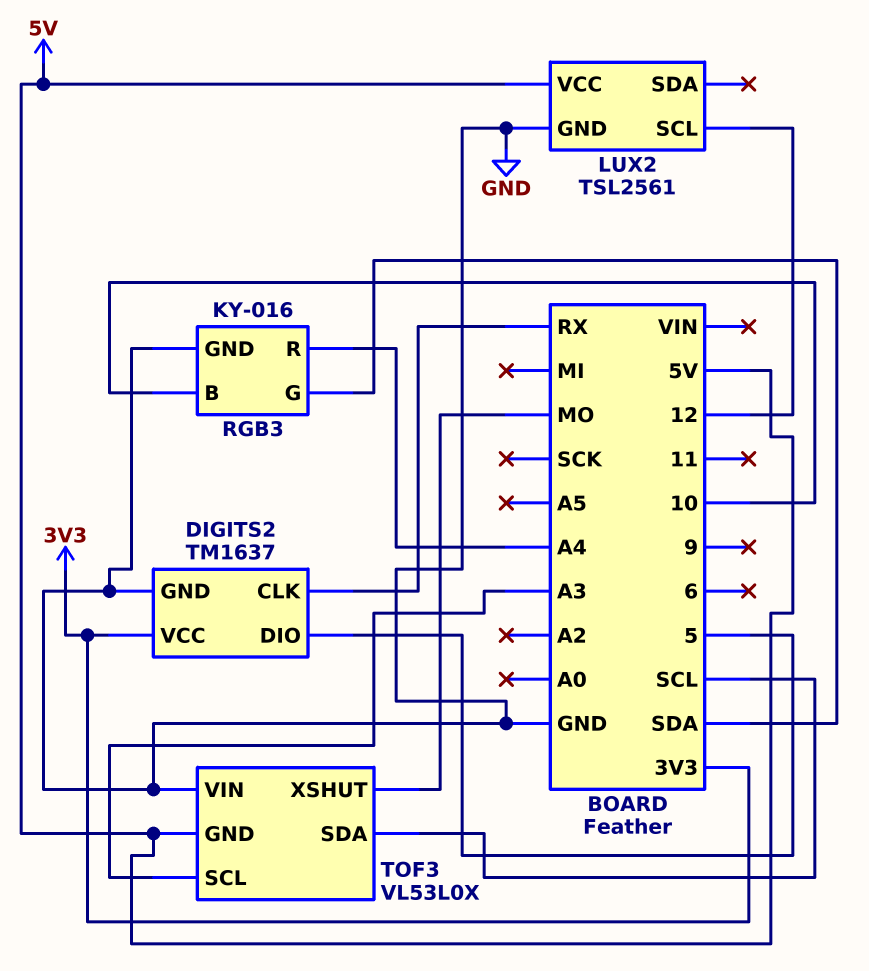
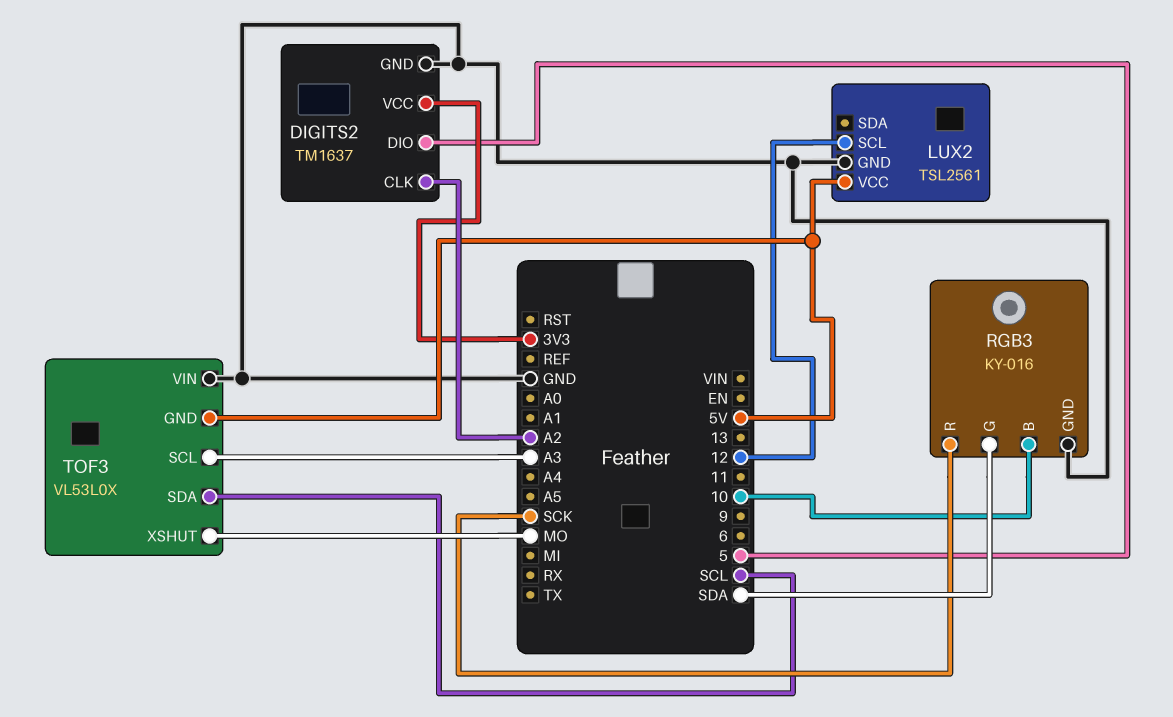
DIGITS2 pin CLK: RX -> A2
RGB3 pin R: A4 -> SCK

